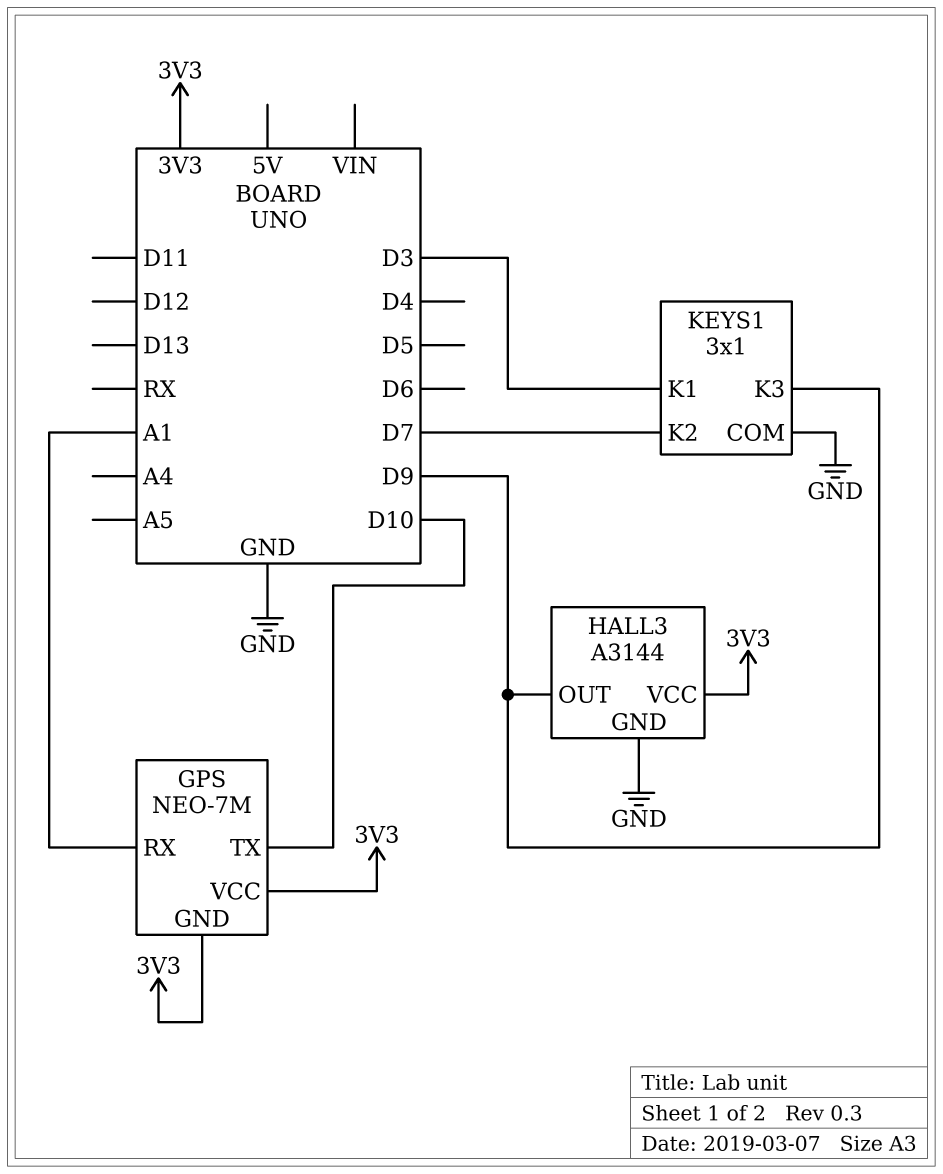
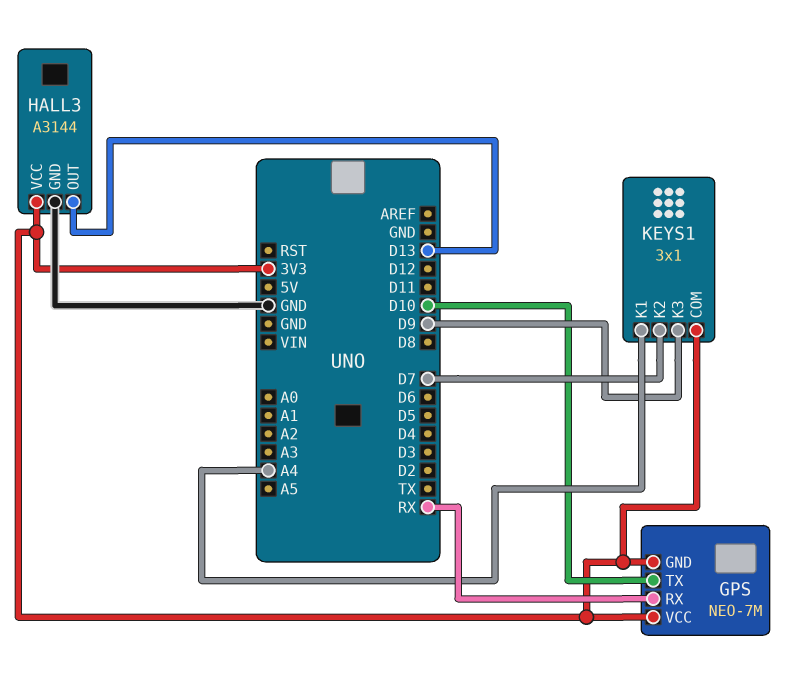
GPS pin RX: A1 -> RX
HALL3 pin OUT: D9 -> D13
KEYS1 pin COM: GND -> 3V3
KEYS1 pin K1: D3 -> A4

